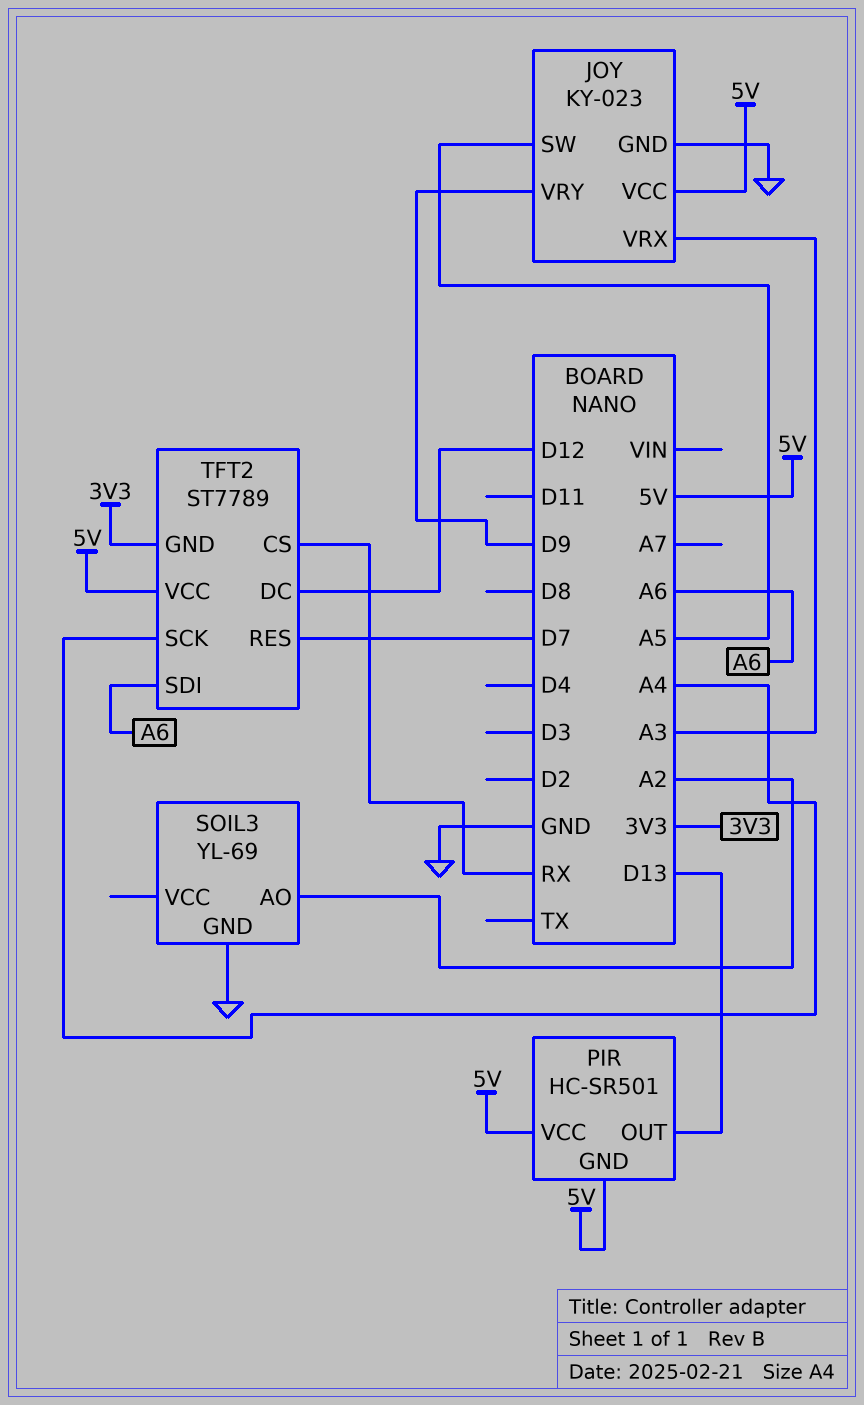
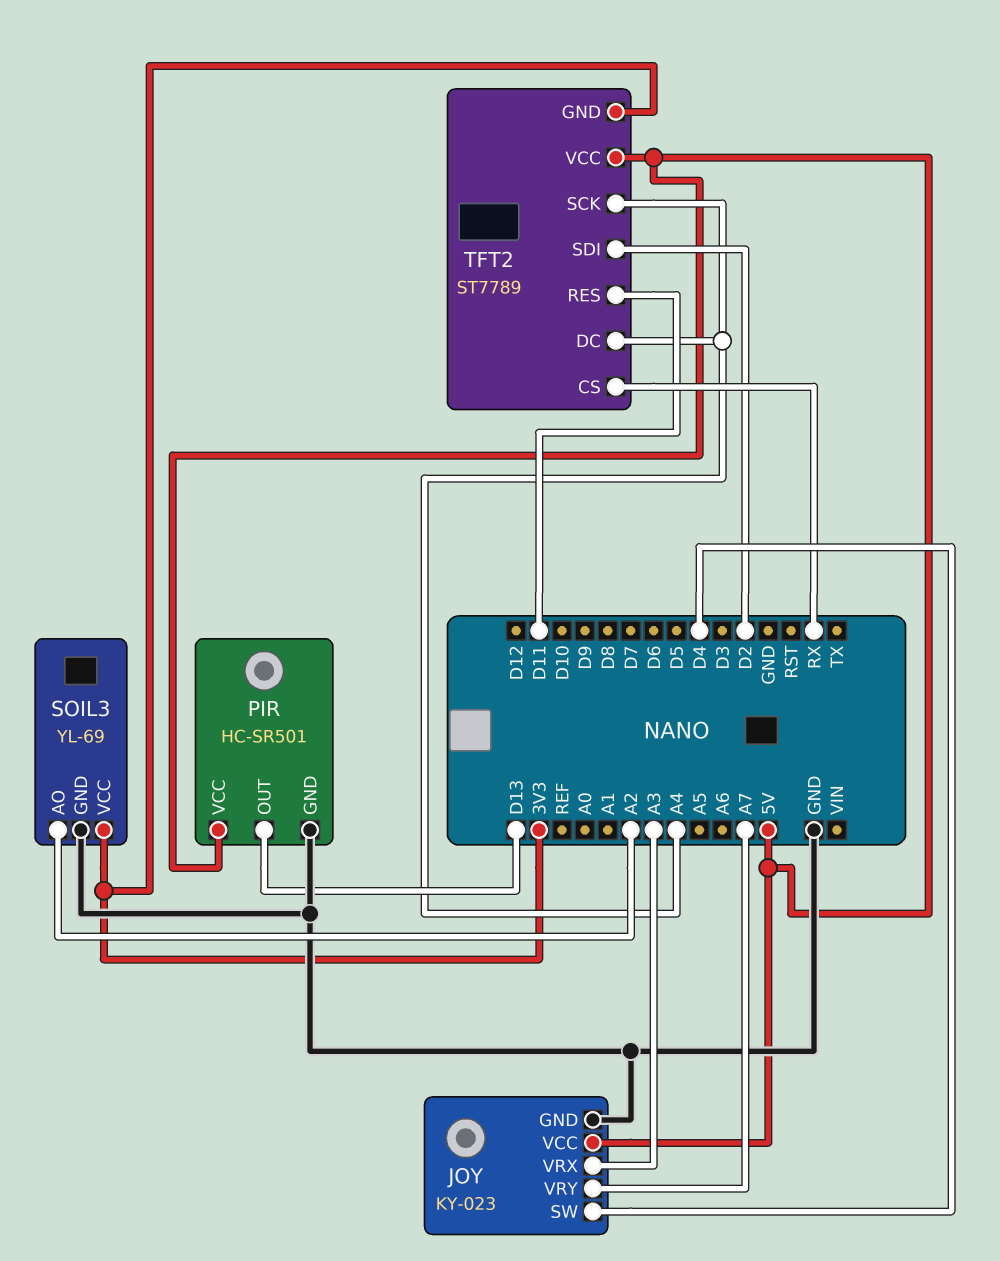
JOY pin SW: A5 -> D4
JOY pin VRY: D9 -> A7
PIR pin GND: 5V -> GND
SOIL3 pin VCC: none -> 3V3
TFT2 pin DC: D12 -> A4
TFT2 pin RES: D7 -> D11
TFT2 pin SDI: A6 -> D2

